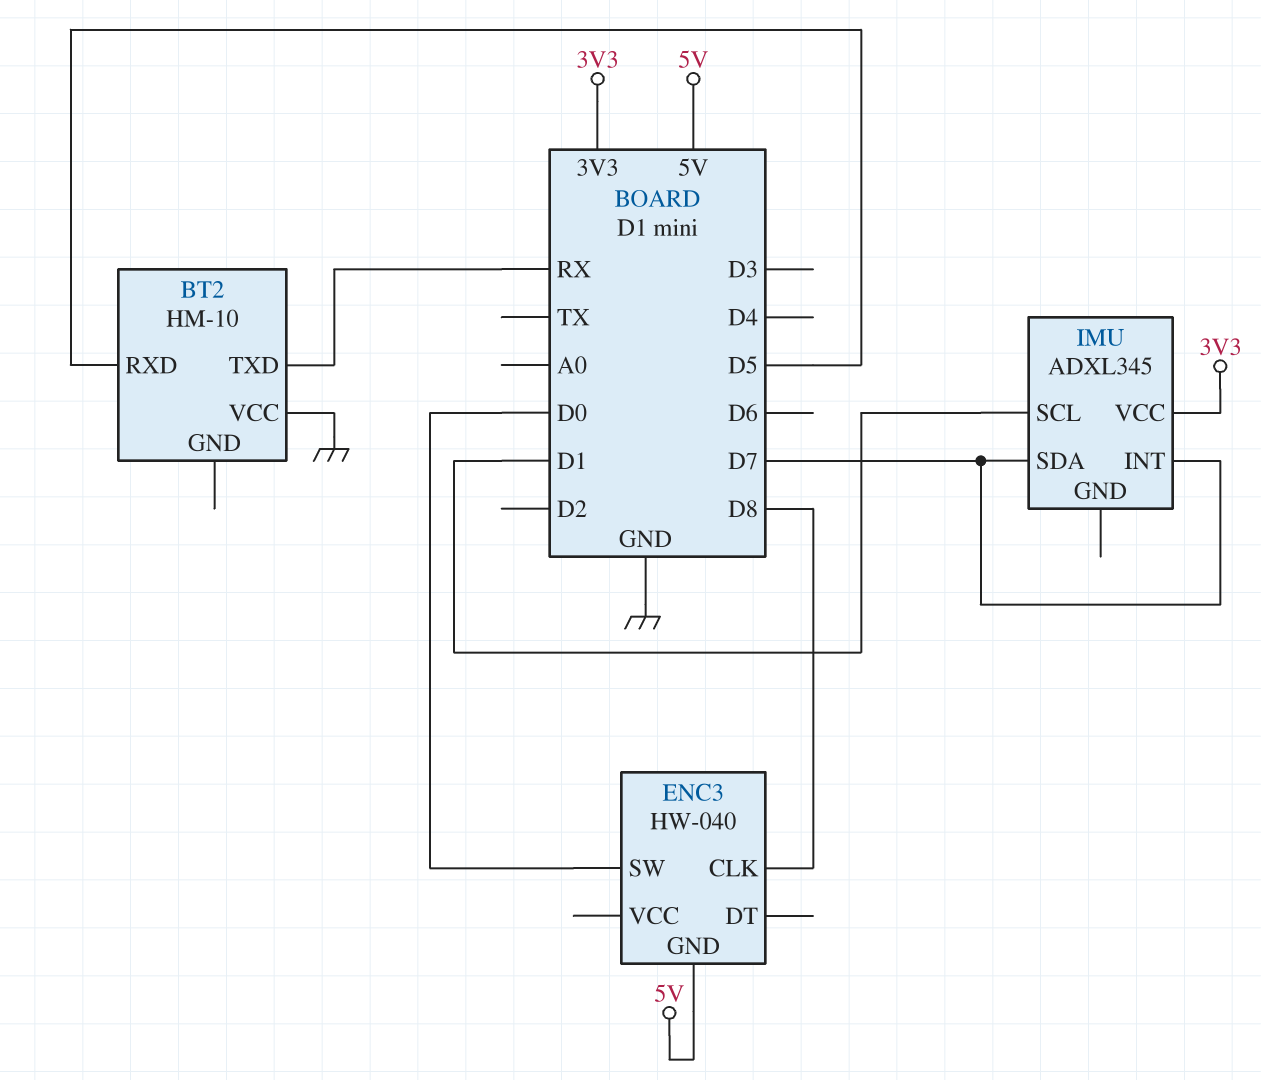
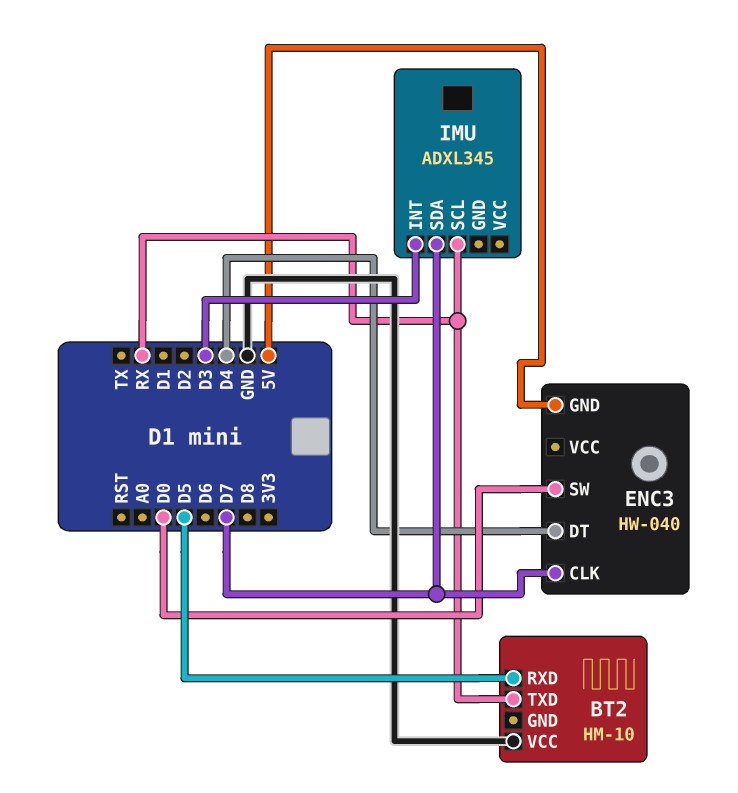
ENC3 pin CLK: D8 -> D7
ENC3 pin DT: none -> D4
IMU pin INT: D7 -> D3
IMU pin SCL: D1 -> RX
IMU pin VCC: 3V3 -> none

